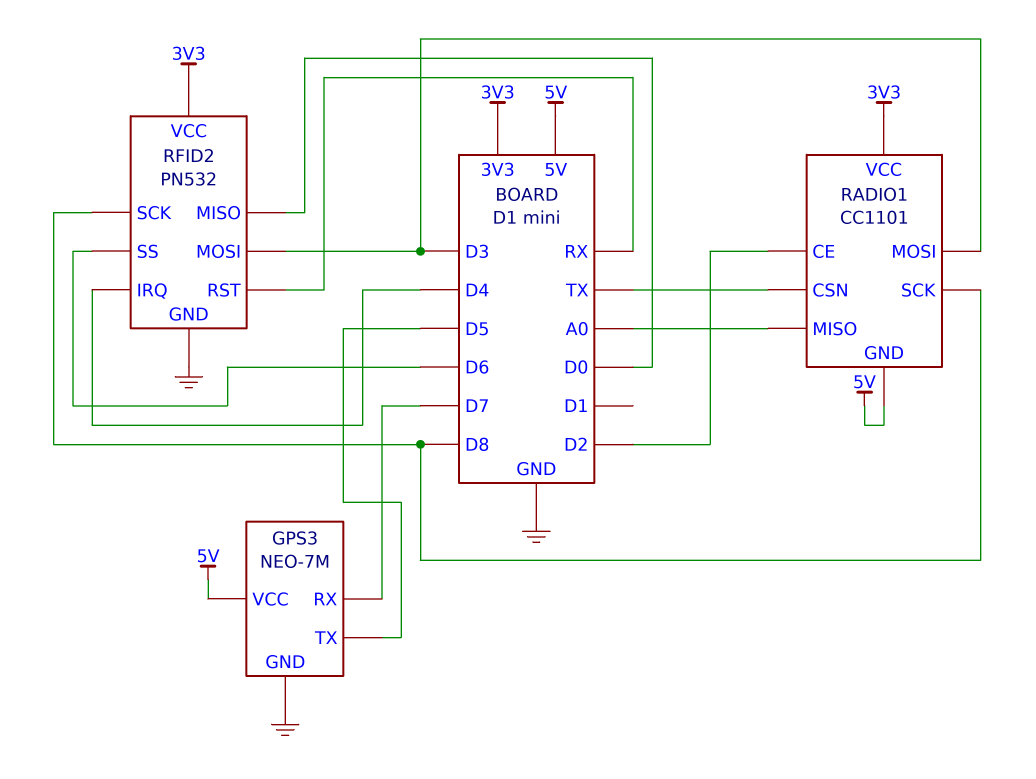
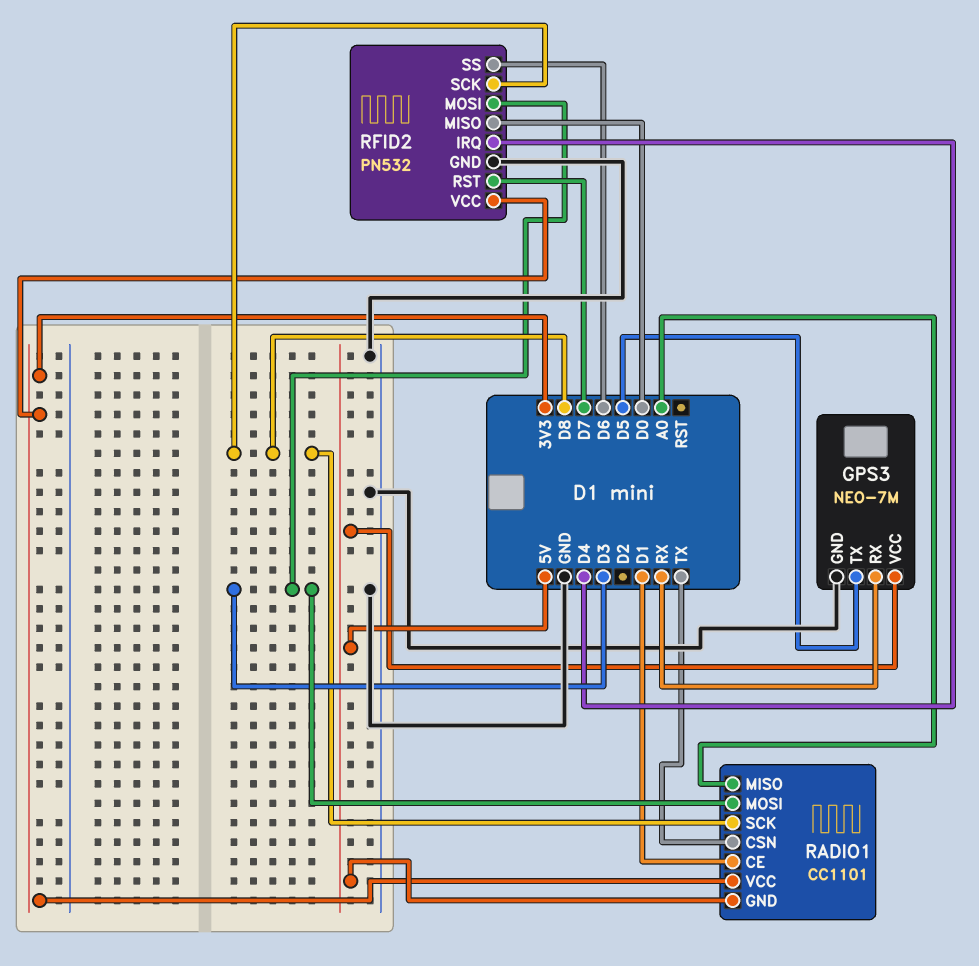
GPS3 pin RX: D7 -> RX
RADIO1 pin CE: D2 -> D1
RFID2 pin RST: RX -> D7

